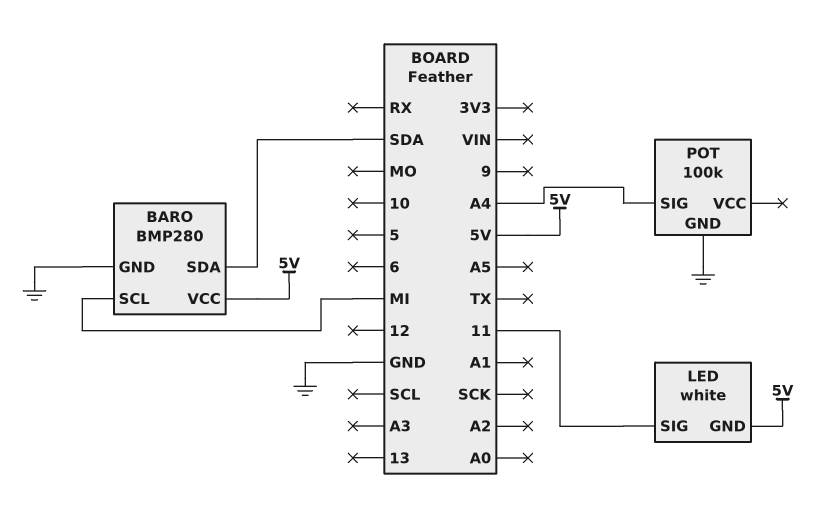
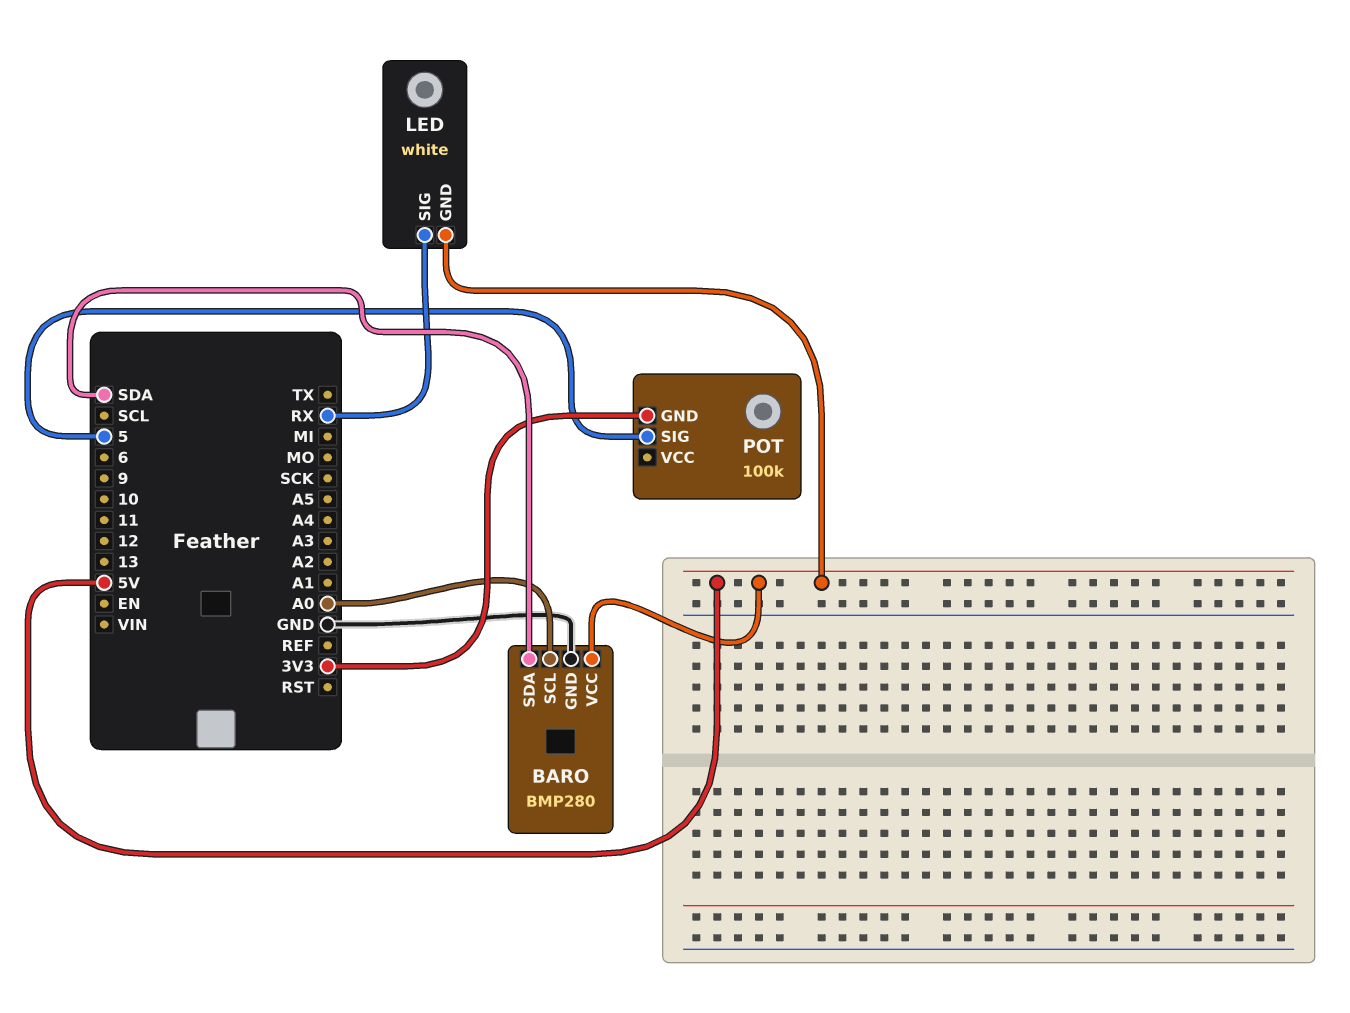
BARO pin SCL: MI -> A0
LED pin SIG: 11 -> RX
POT pin GND: GND -> 3V3
POT pin SIG: A4 -> 5

